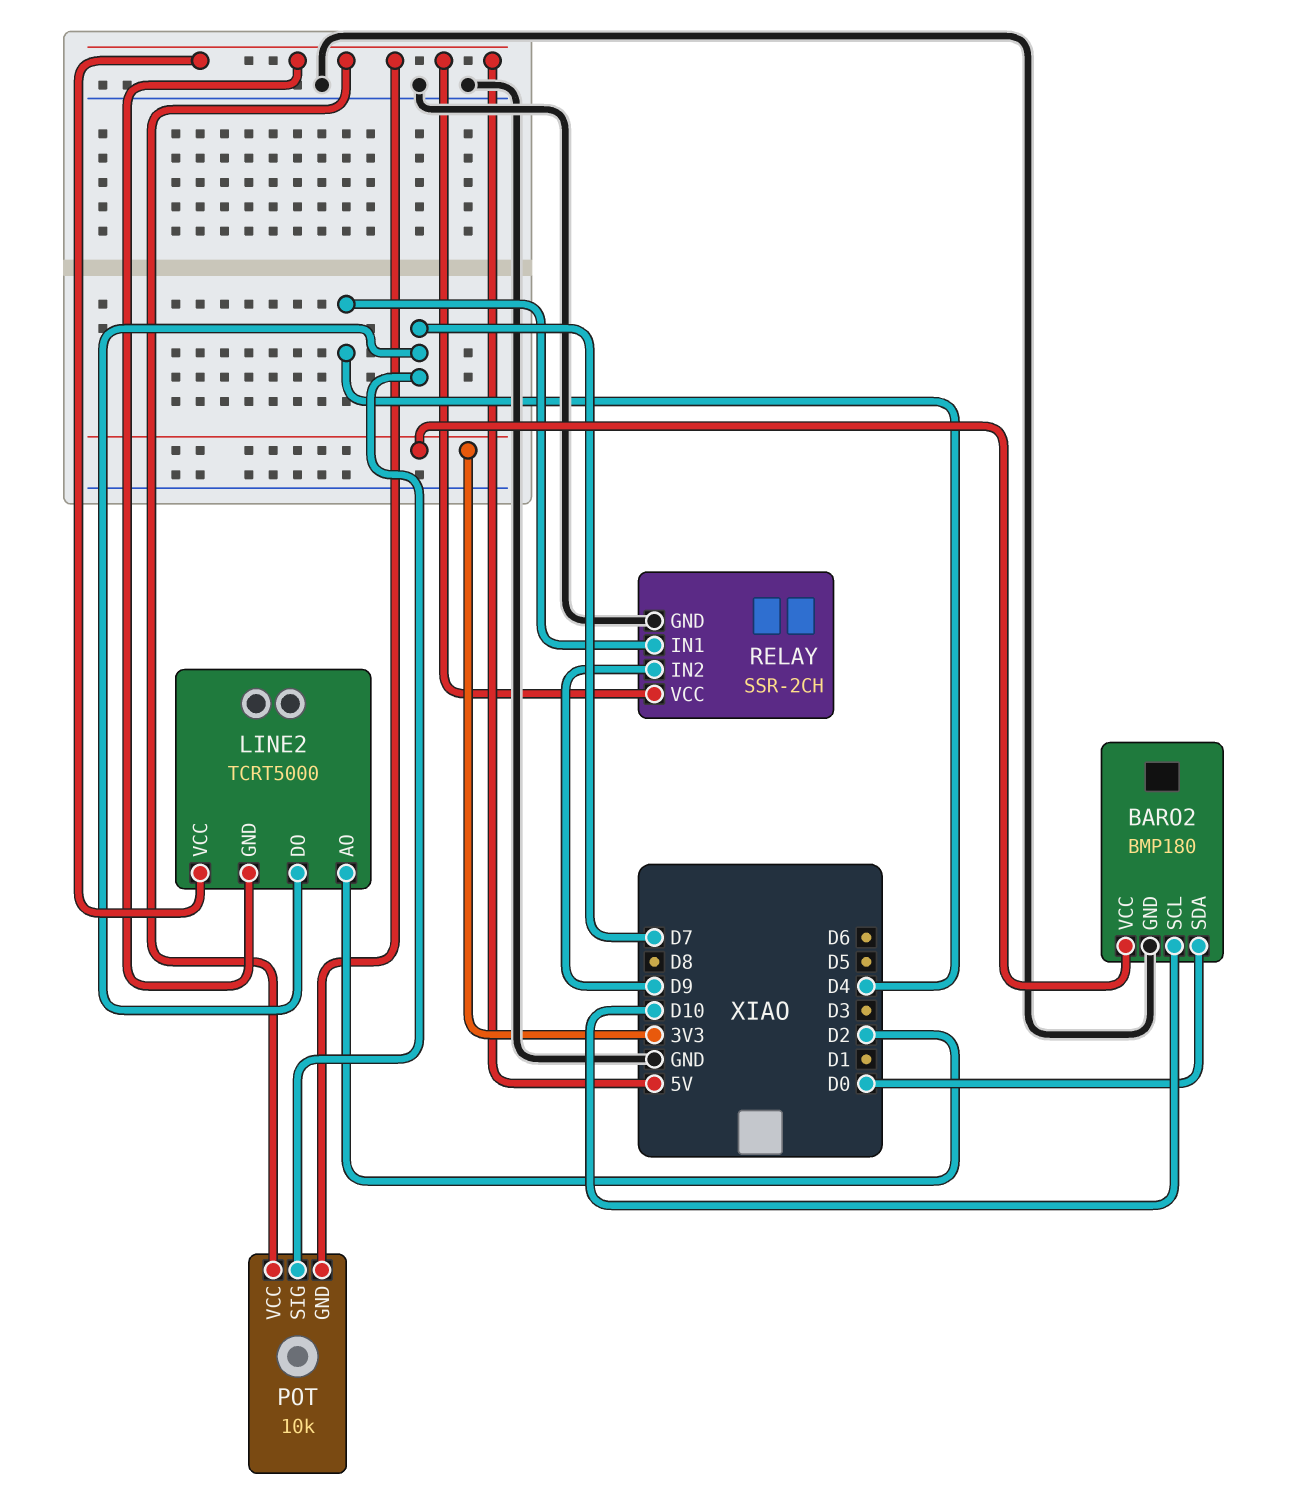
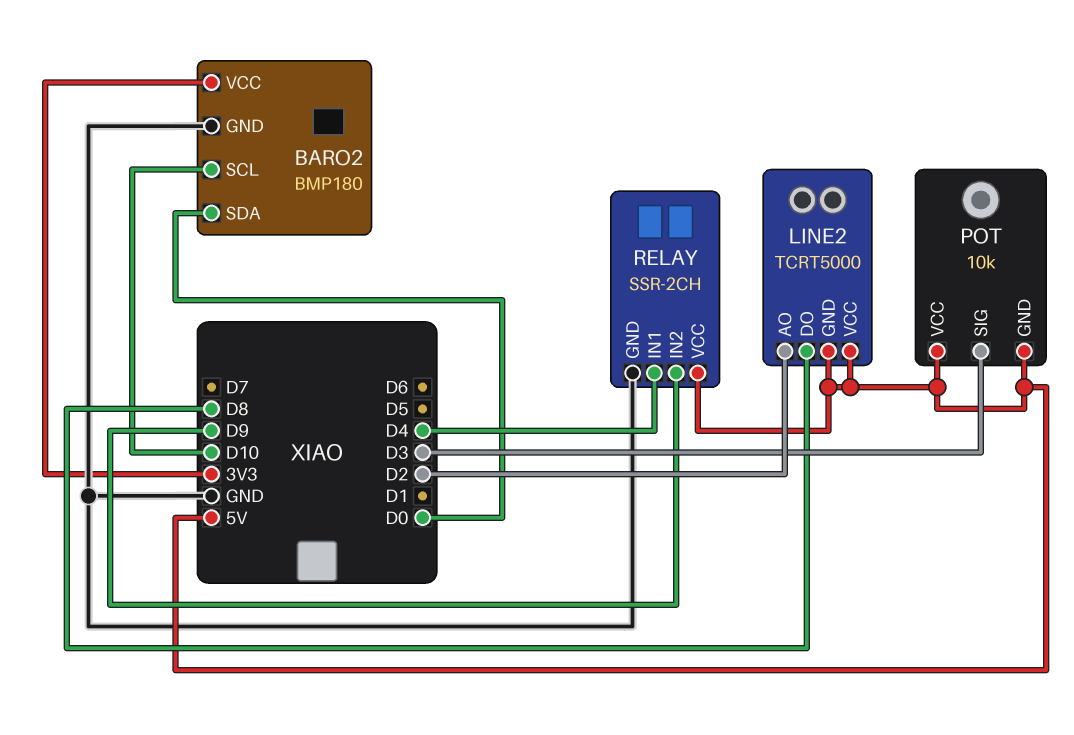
LINE2 pin DO: D7 -> D8
POT pin SIG: D7 -> D3

